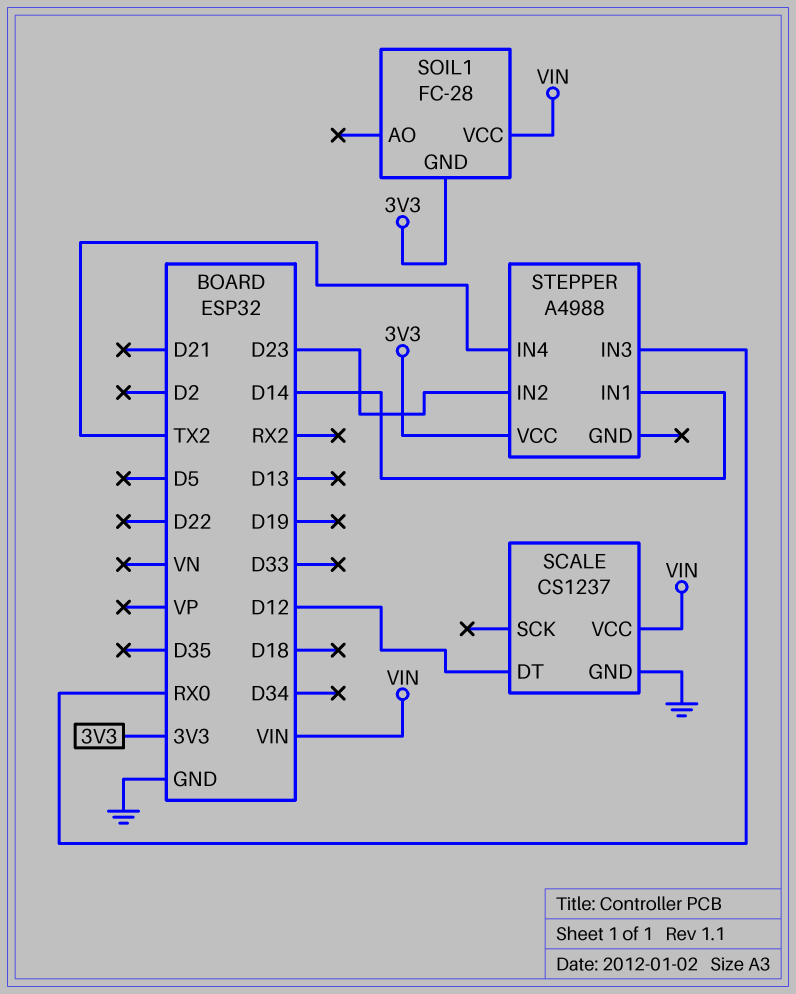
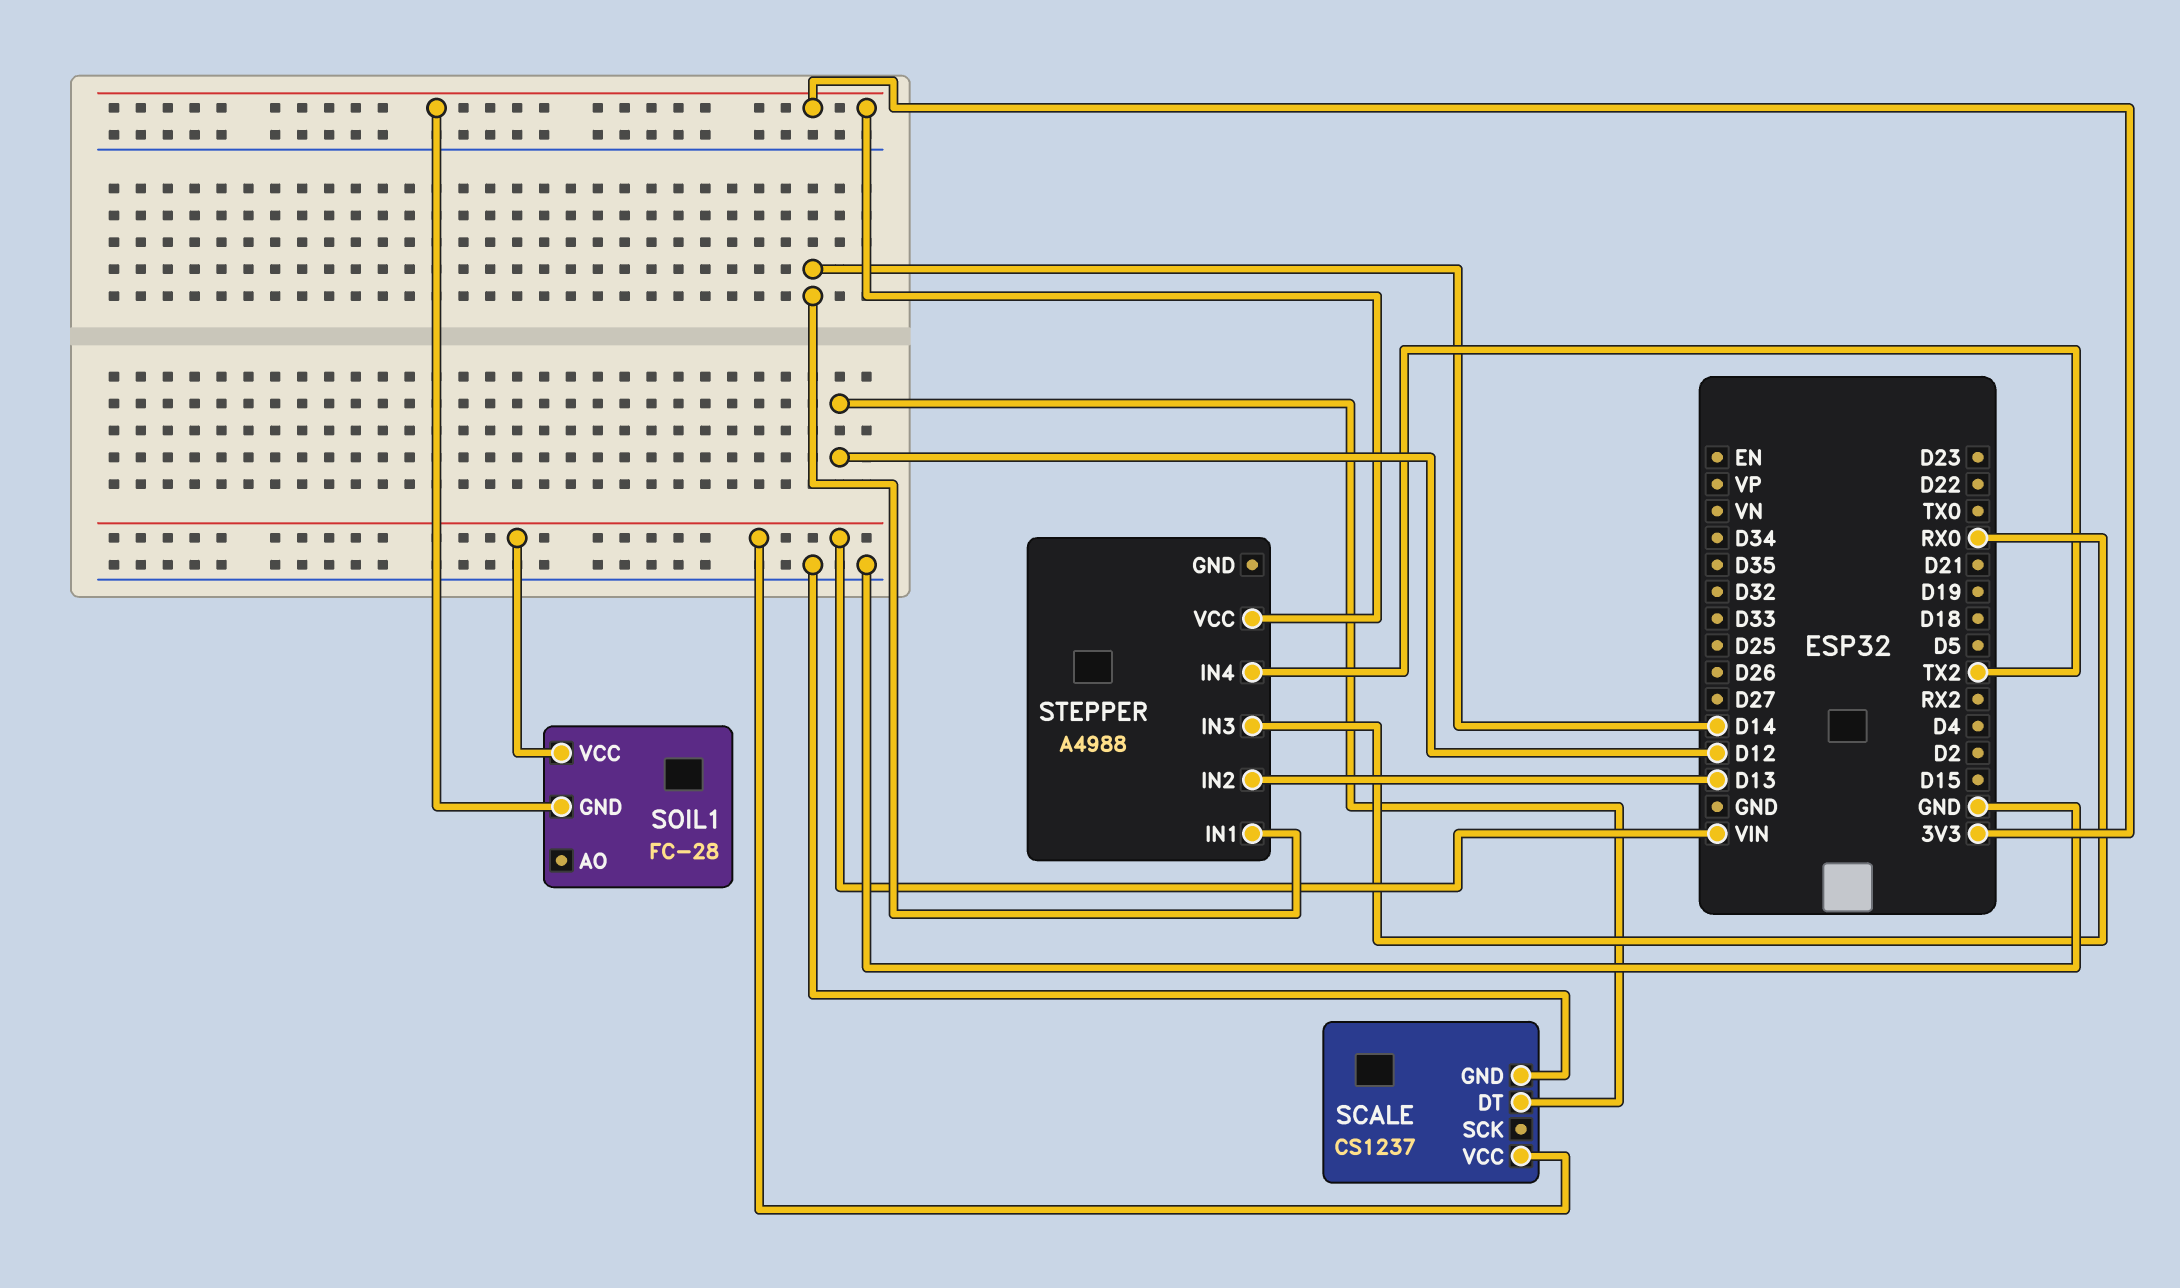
STEPPER pin IN2: D23 -> D13

